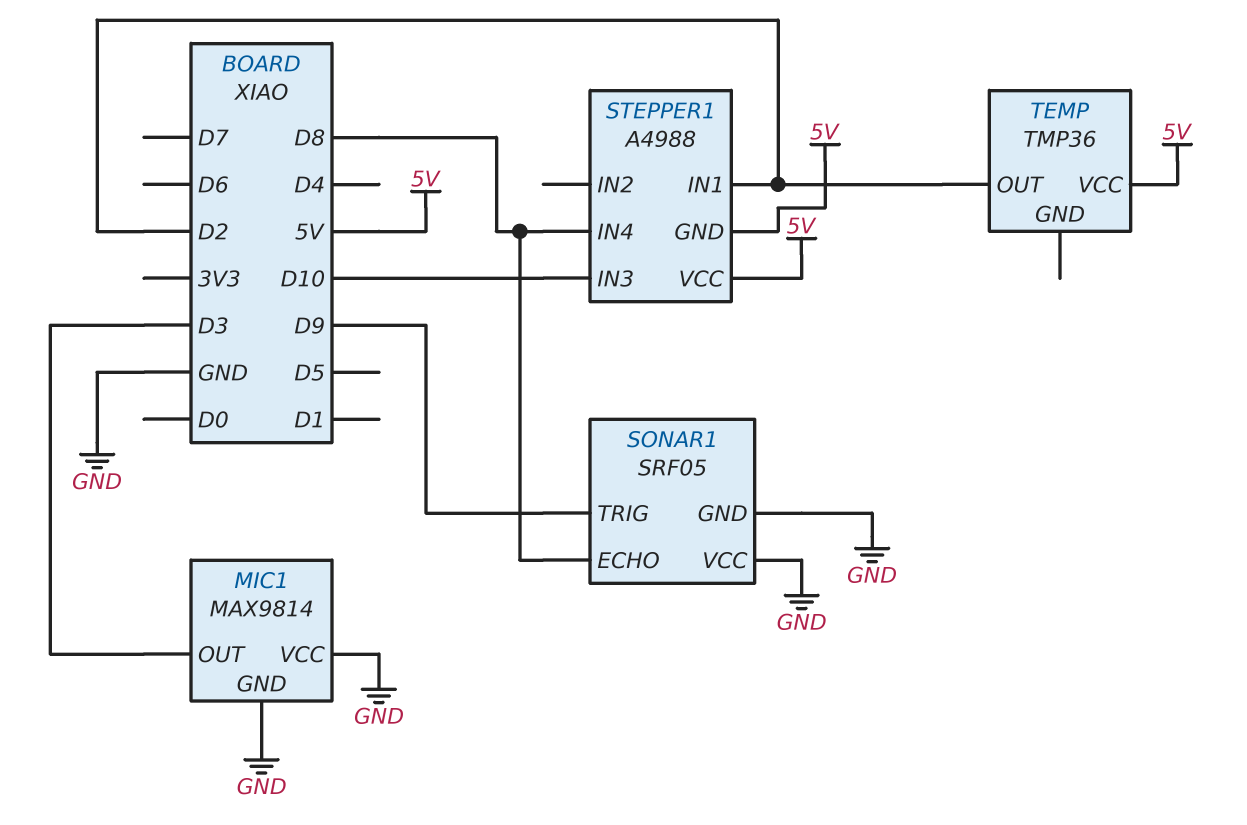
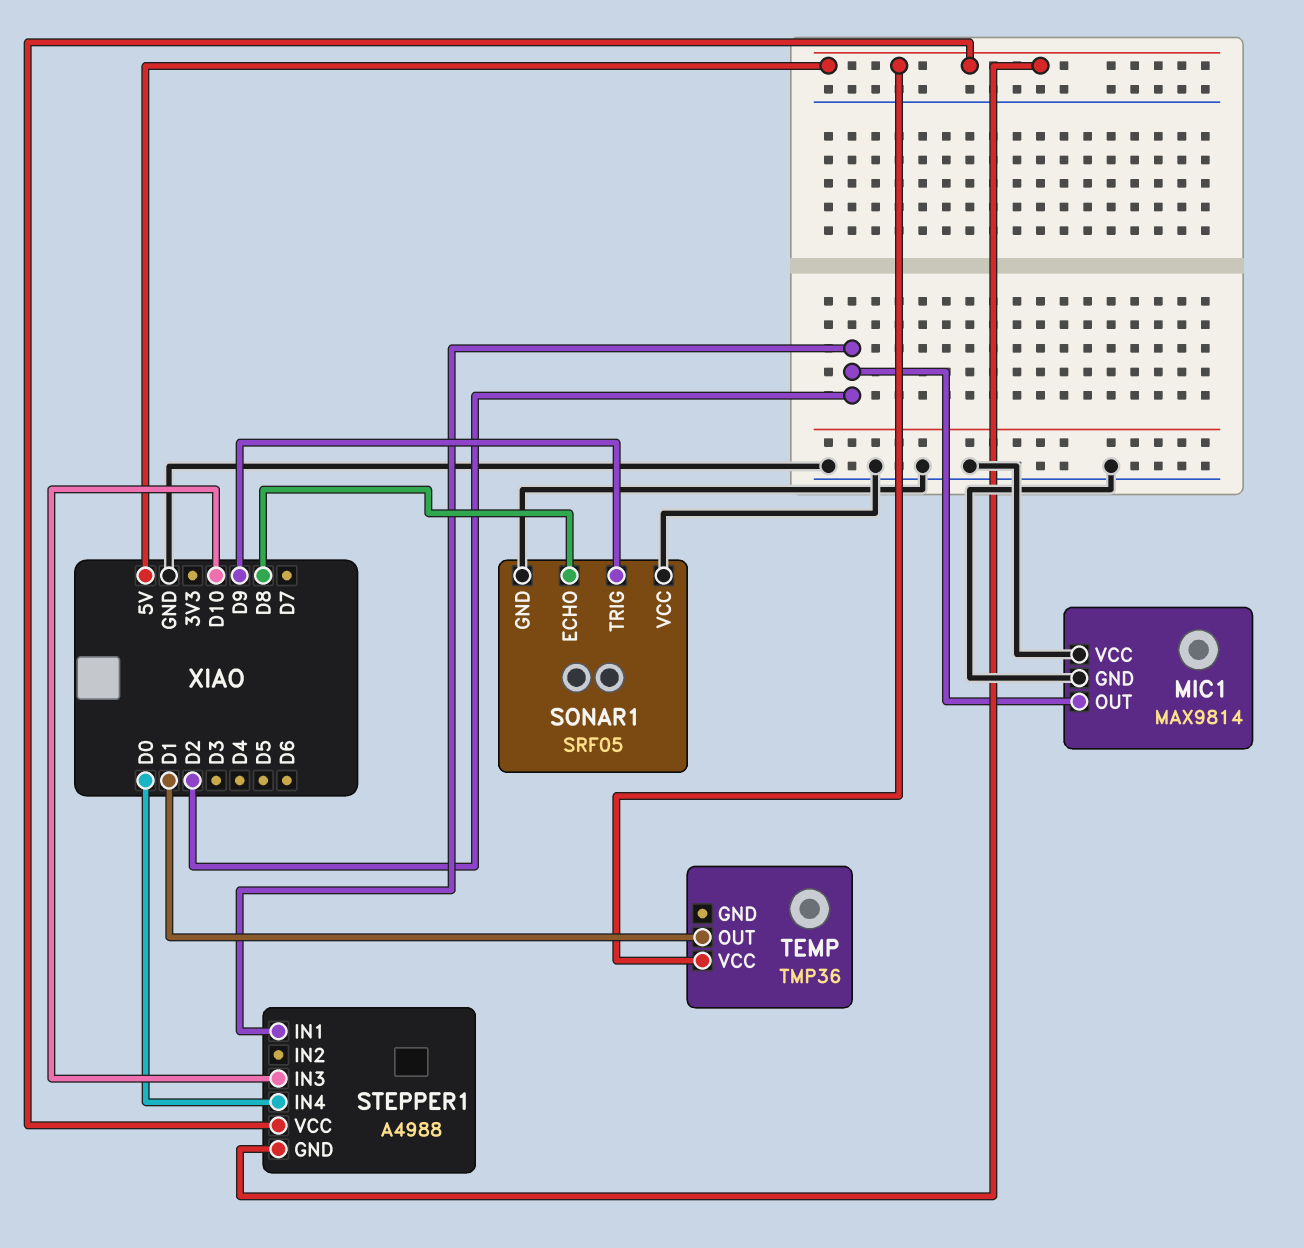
MIC1 pin OUT: D3 -> D2
STEPPER1 pin IN4: D8 -> D0
TEMP pin OUT: D2 -> D1

